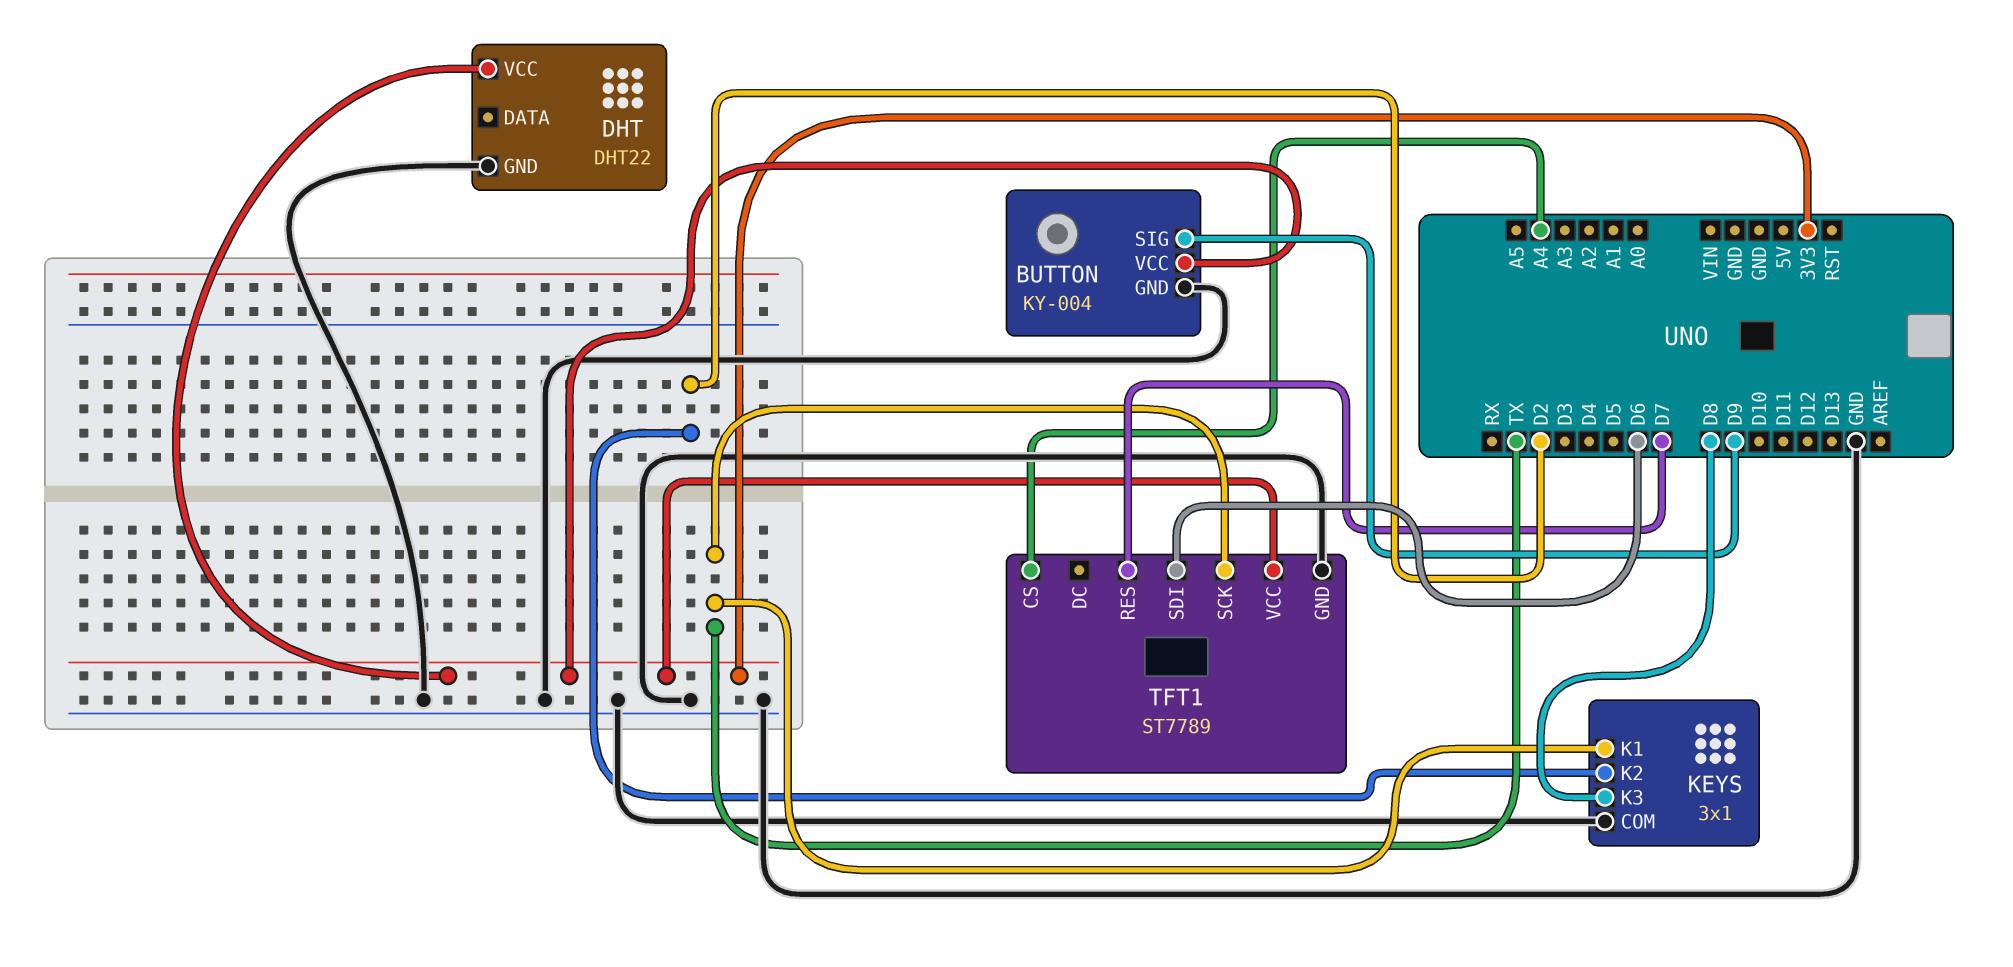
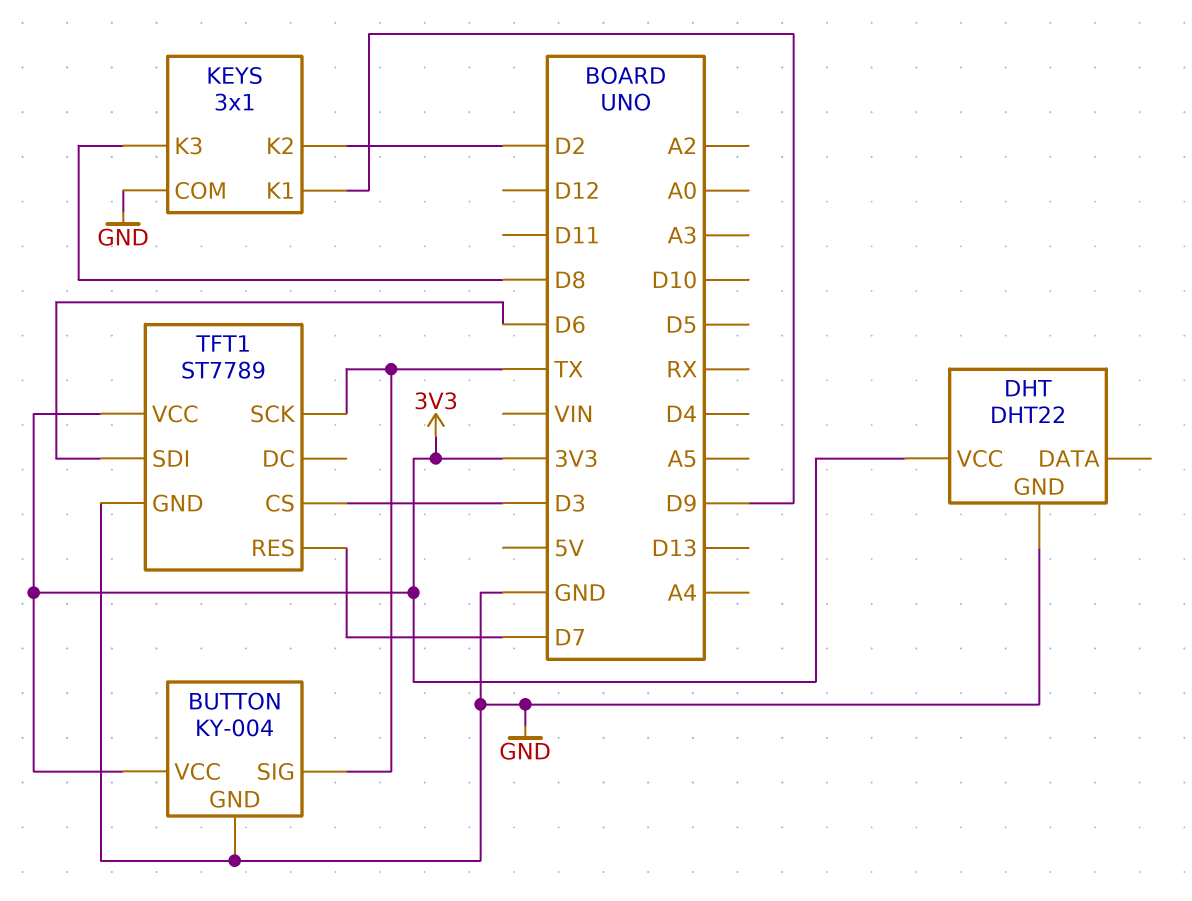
BUTTON pin SIG: D9 -> TX
KEYS pin K1: TX -> D9
TFT1 pin CS: A4 -> D3

